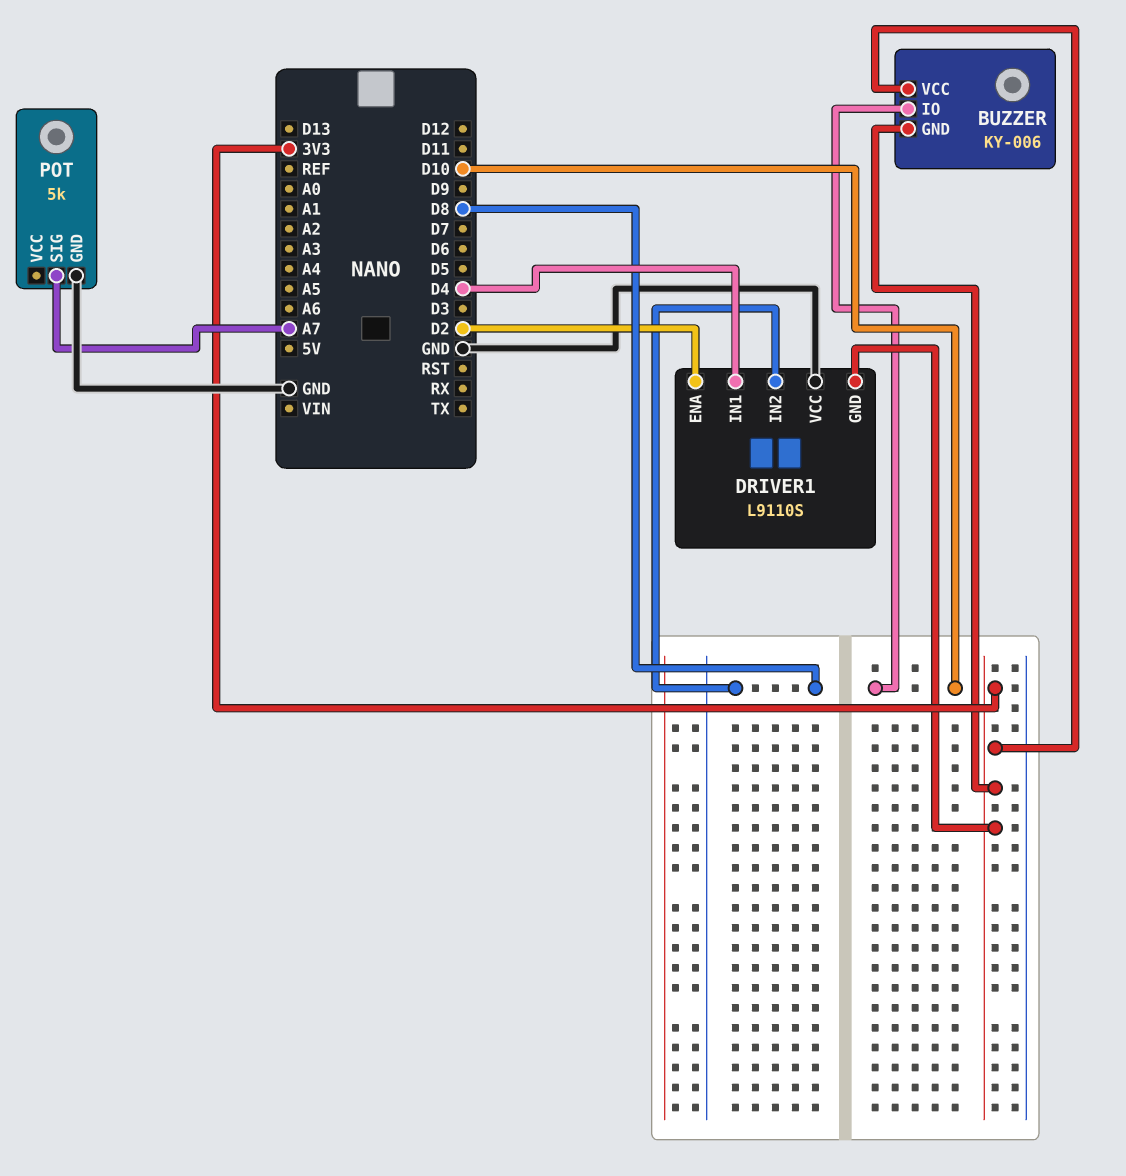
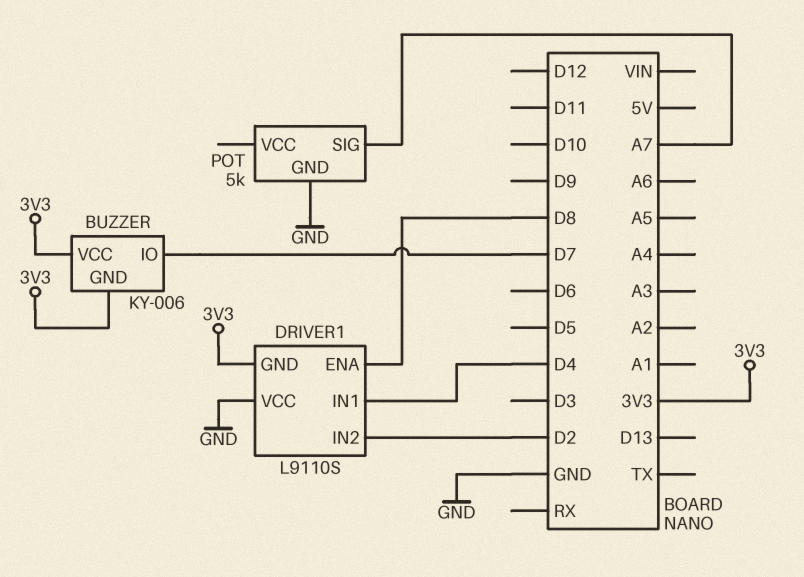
BUZZER pin IO: D10 -> D7
DRIVER1 pin ENA: D2 -> D8
DRIVER1 pin IN2: D8 -> D2

